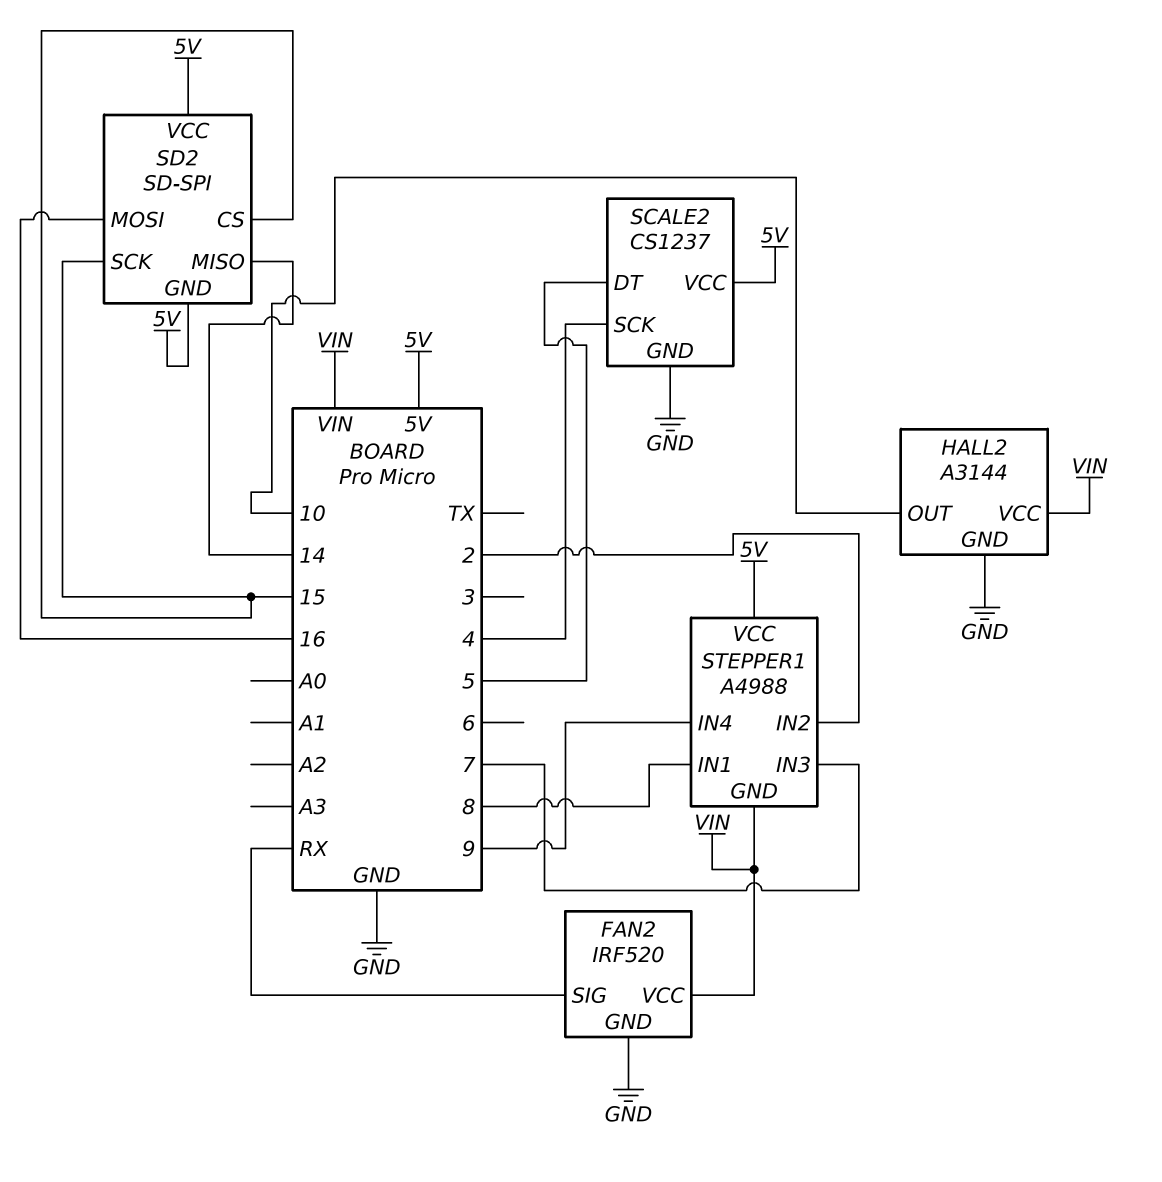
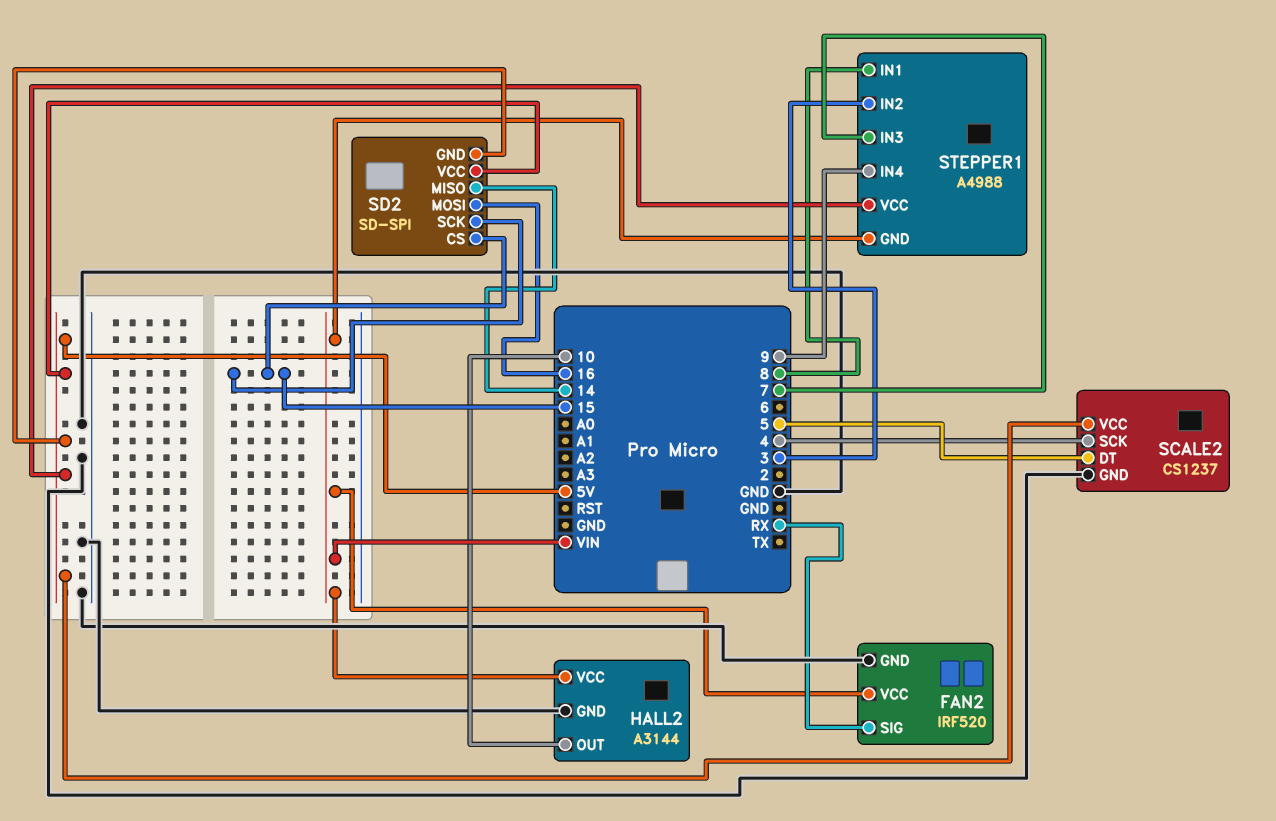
STEPPER1 pin IN2: 2 -> 3

